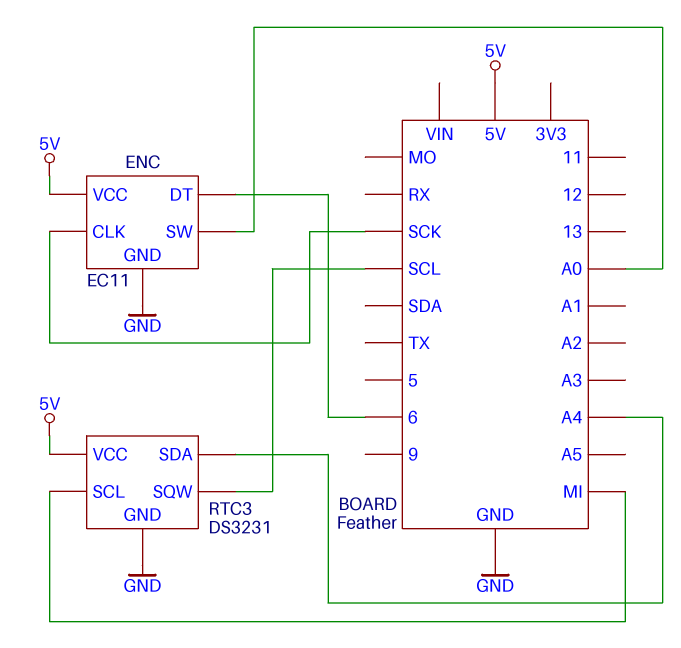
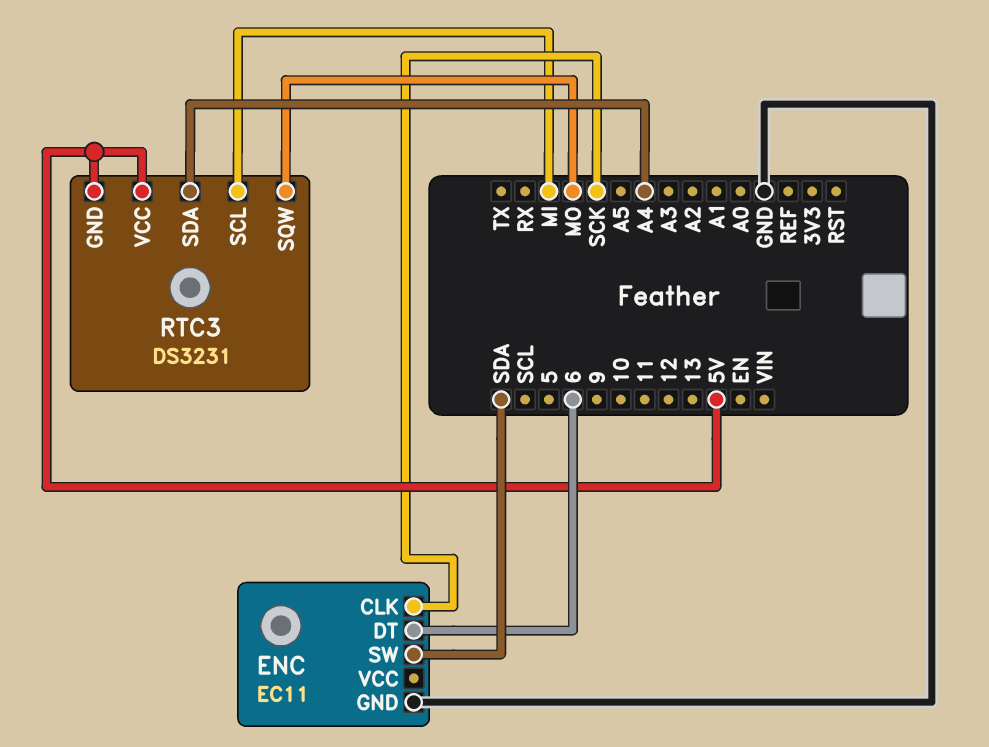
ENC pin SW: A0 -> SDA
ENC pin VCC: 5V -> none
RTC3 pin GND: GND -> 5V
RTC3 pin SQW: SCL -> MO

